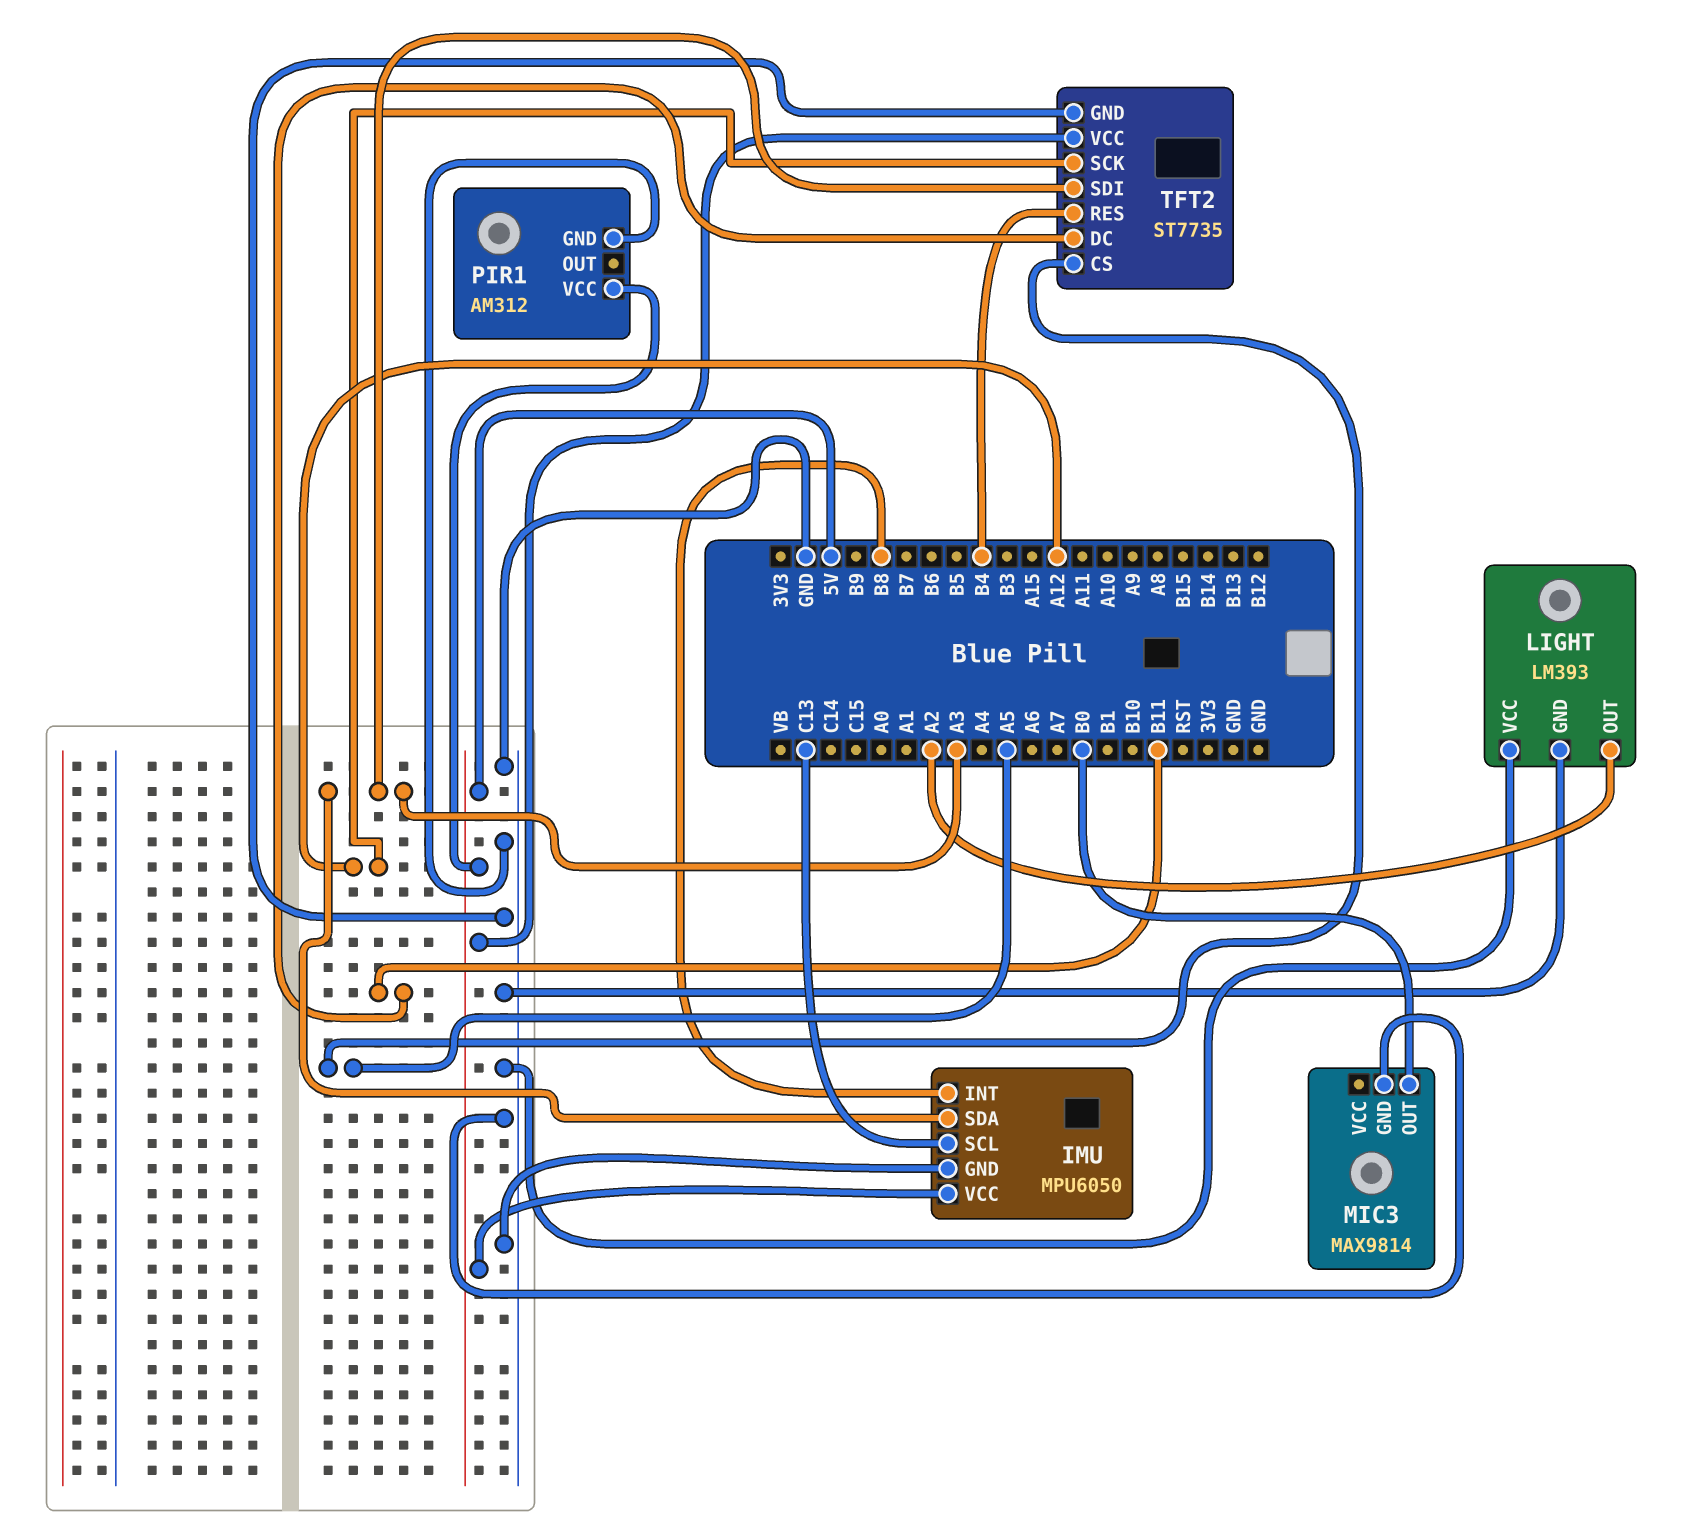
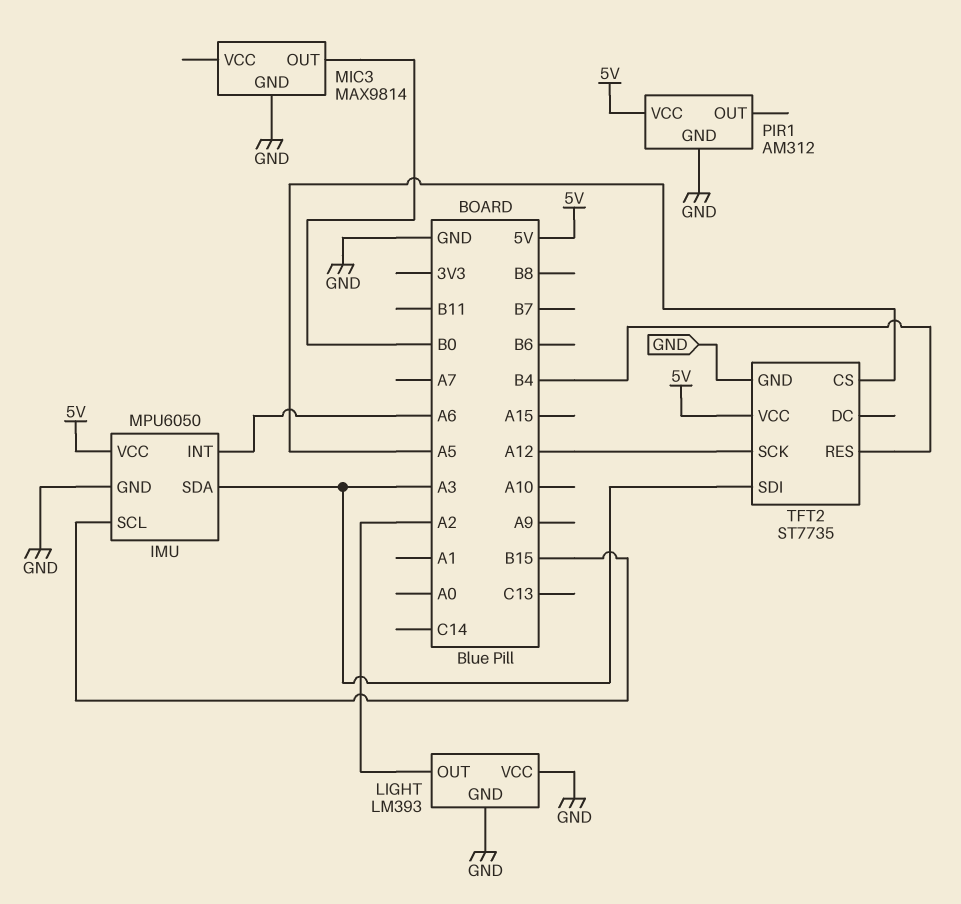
IMU pin INT: B8 -> A6
IMU pin SCL: C13 -> B15
TFT2 pin DC: B11 -> none

